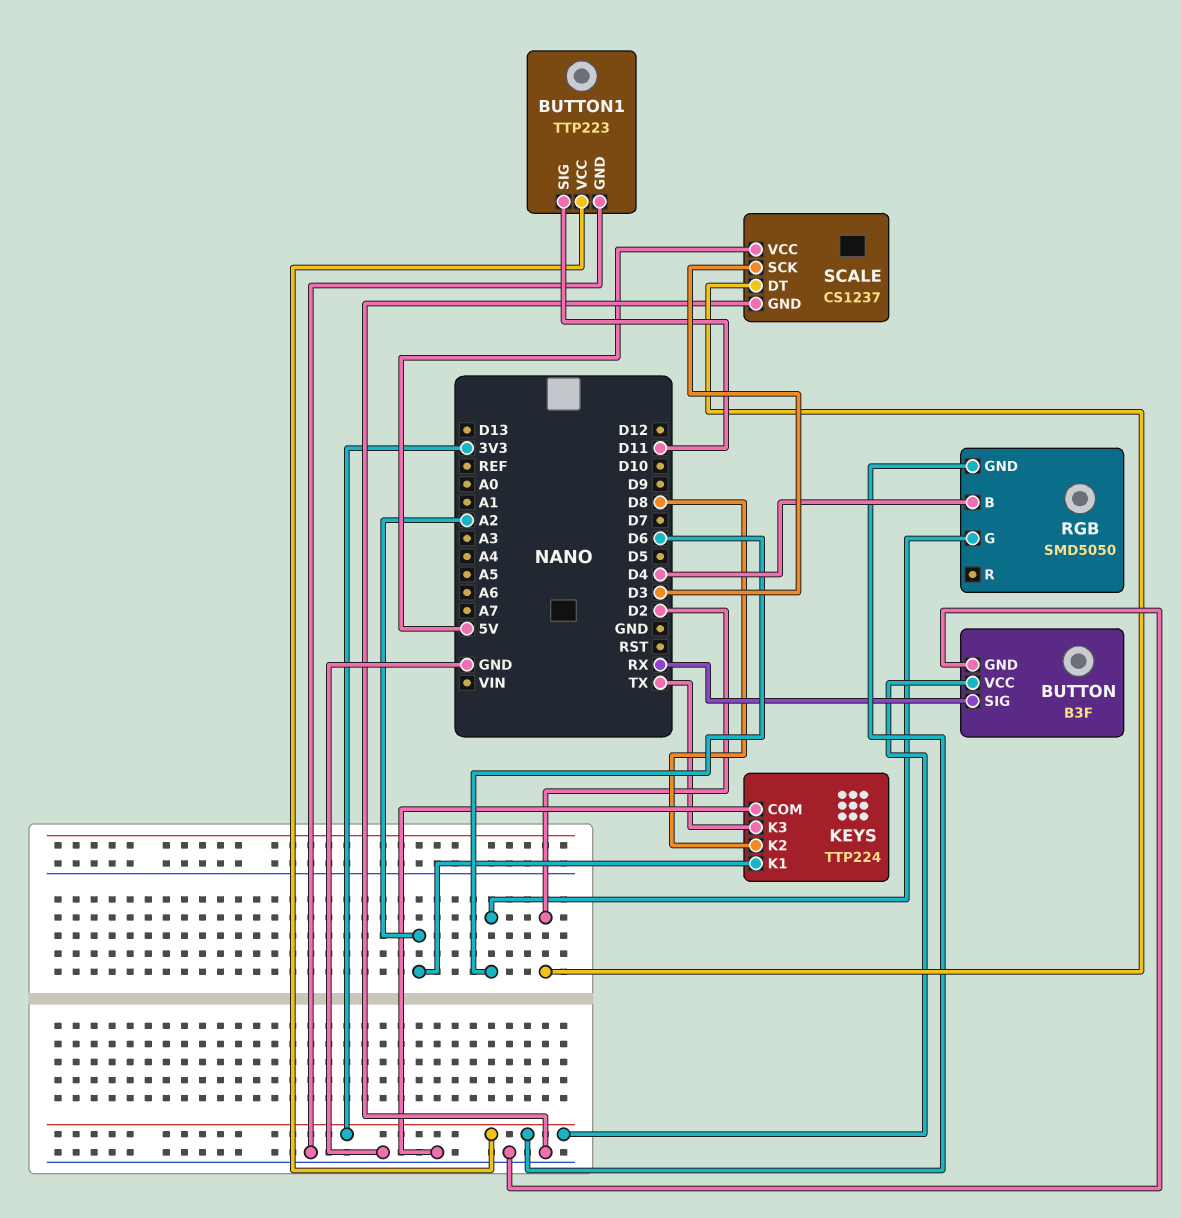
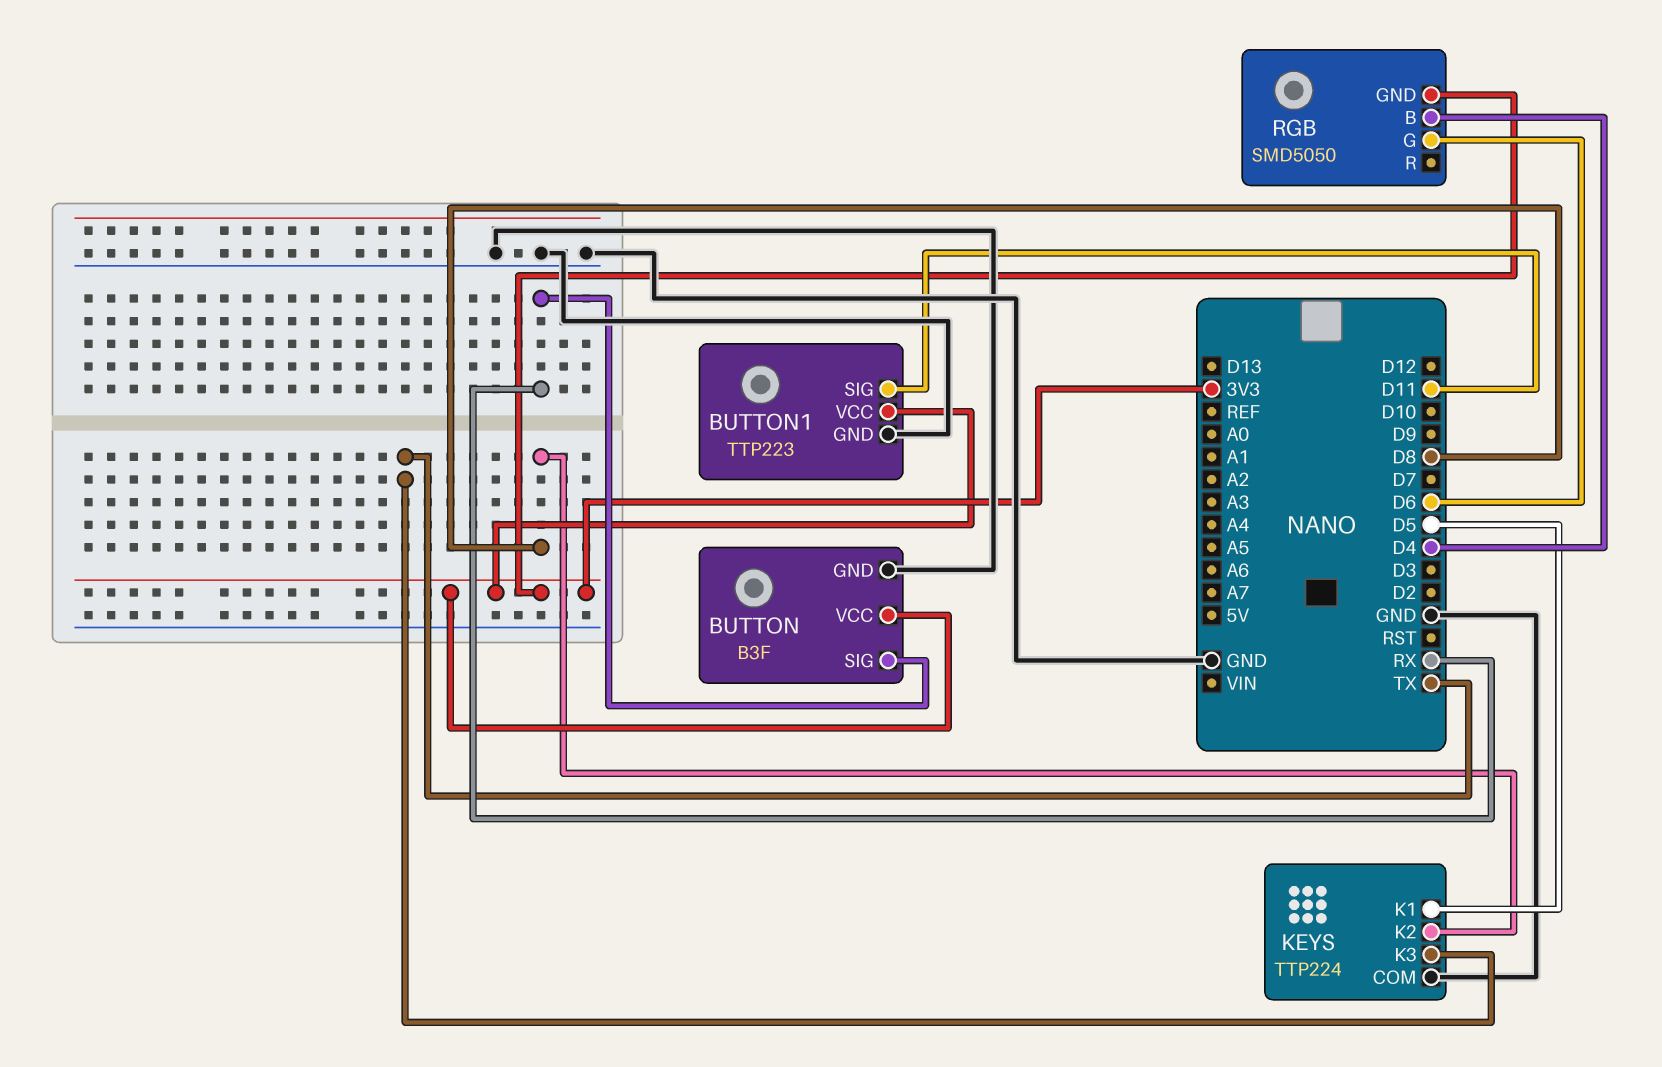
KEYS pin K1: A2 -> D5
SCALE: CS1237 -> none
SCALE pin DT: D2 -> none
SCALE pin GND: GND -> none
SCALE pin SCK: D3 -> none
SCALE pin VCC: 5V -> none

